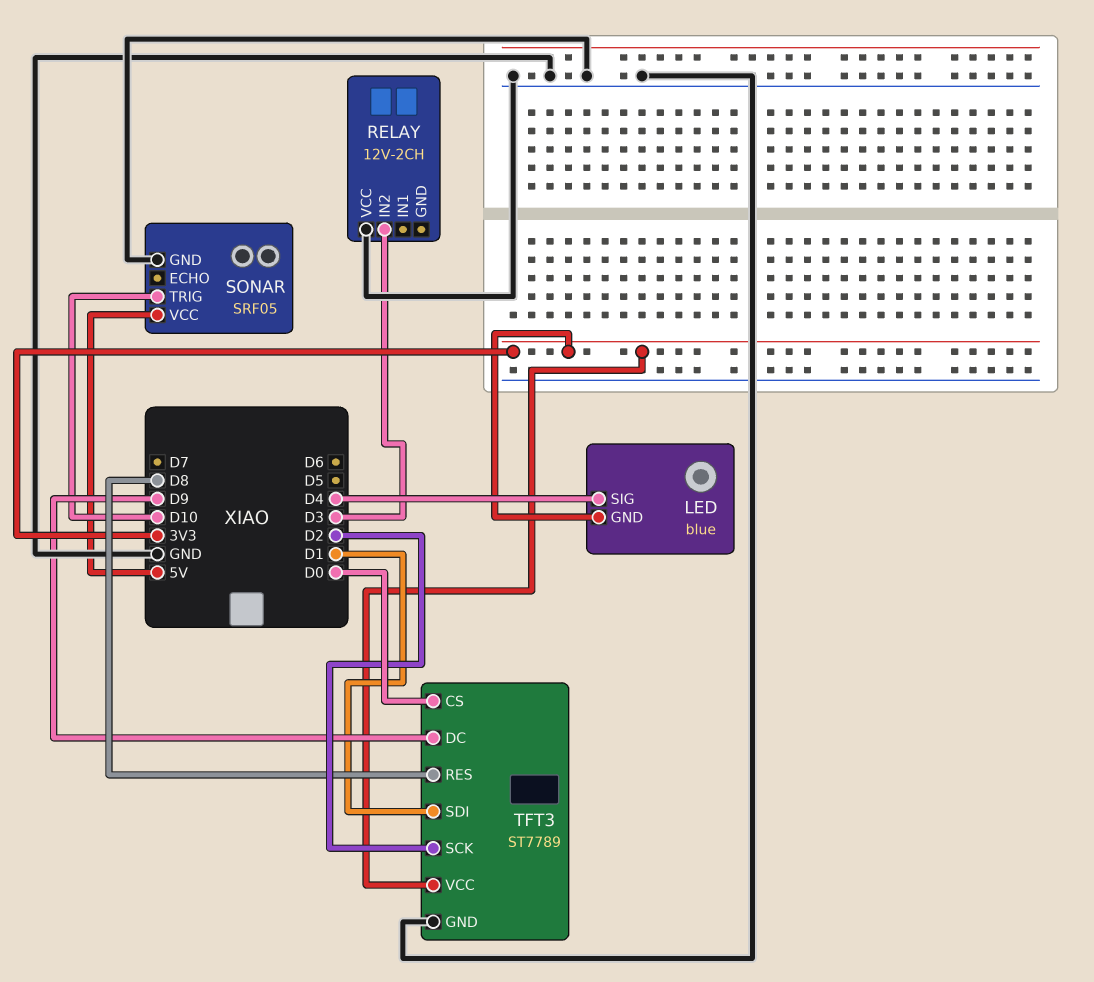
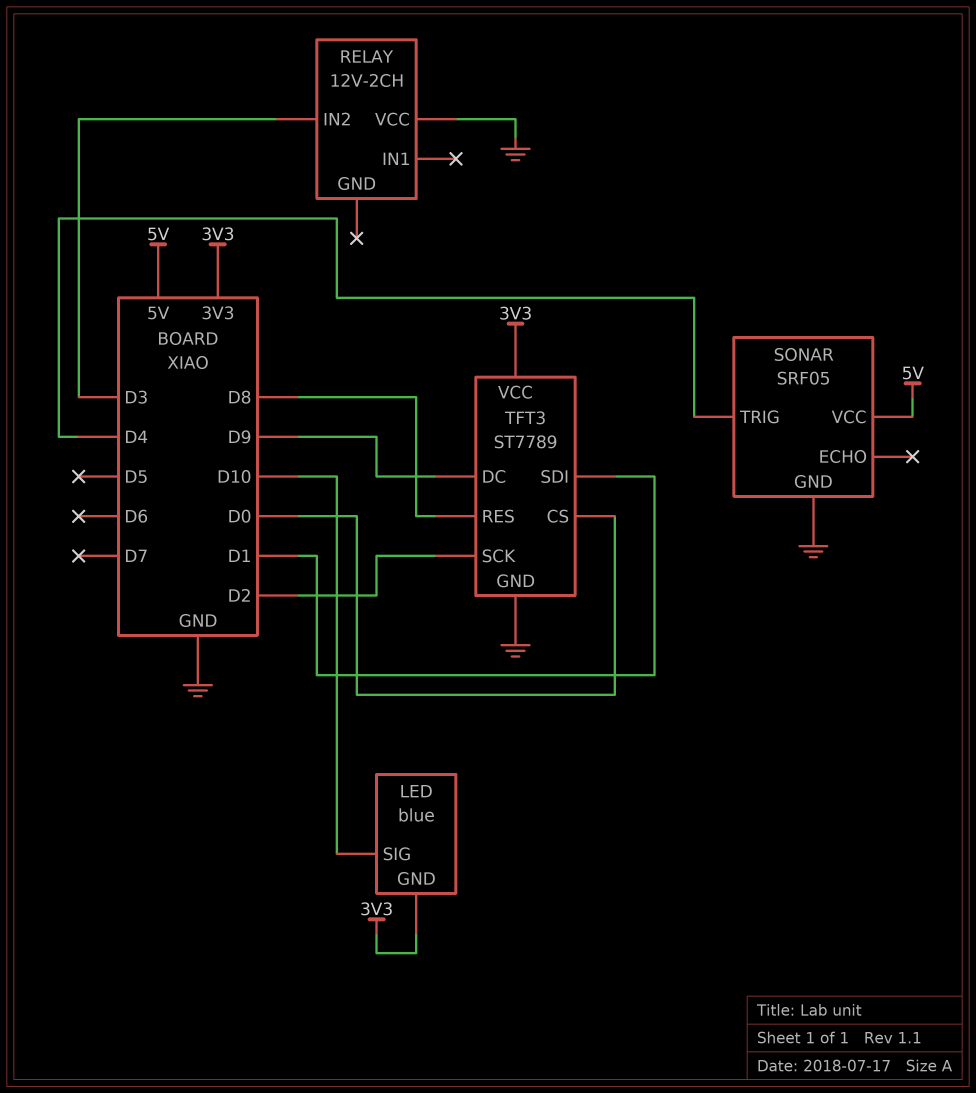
LED pin SIG: D4 -> D10
SONAR pin TRIG: D10 -> D4

